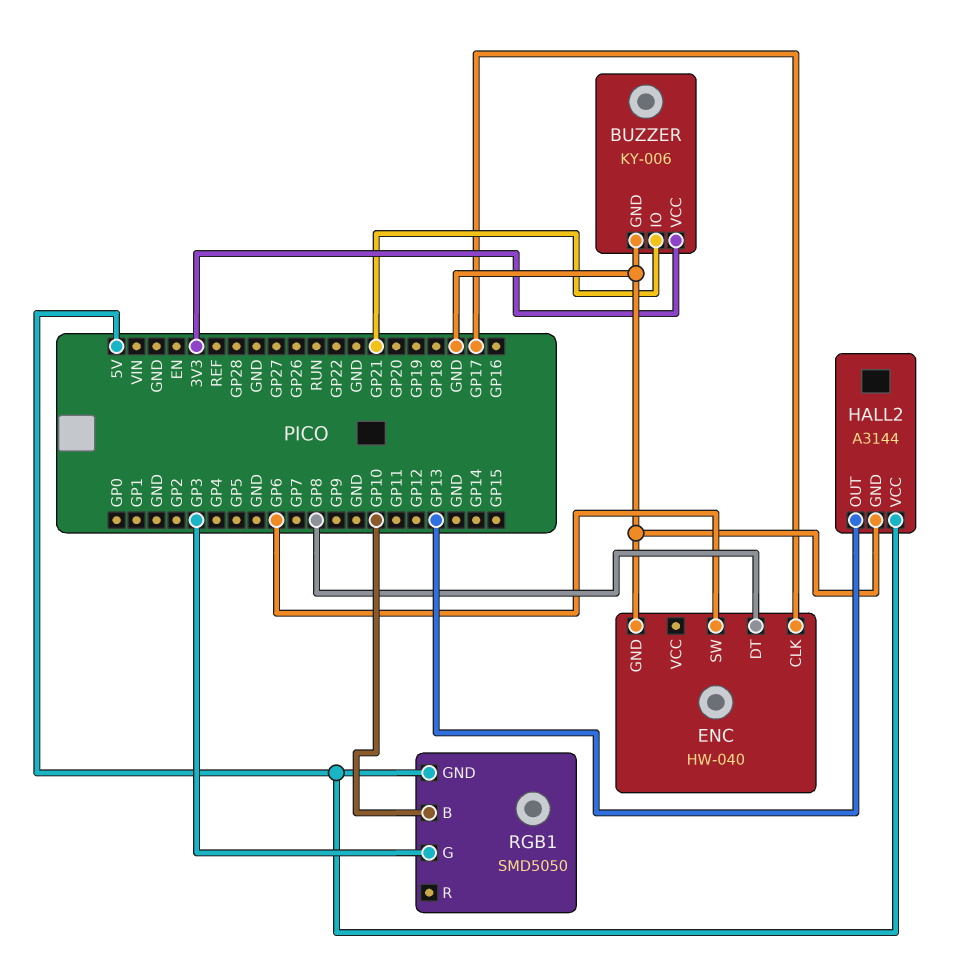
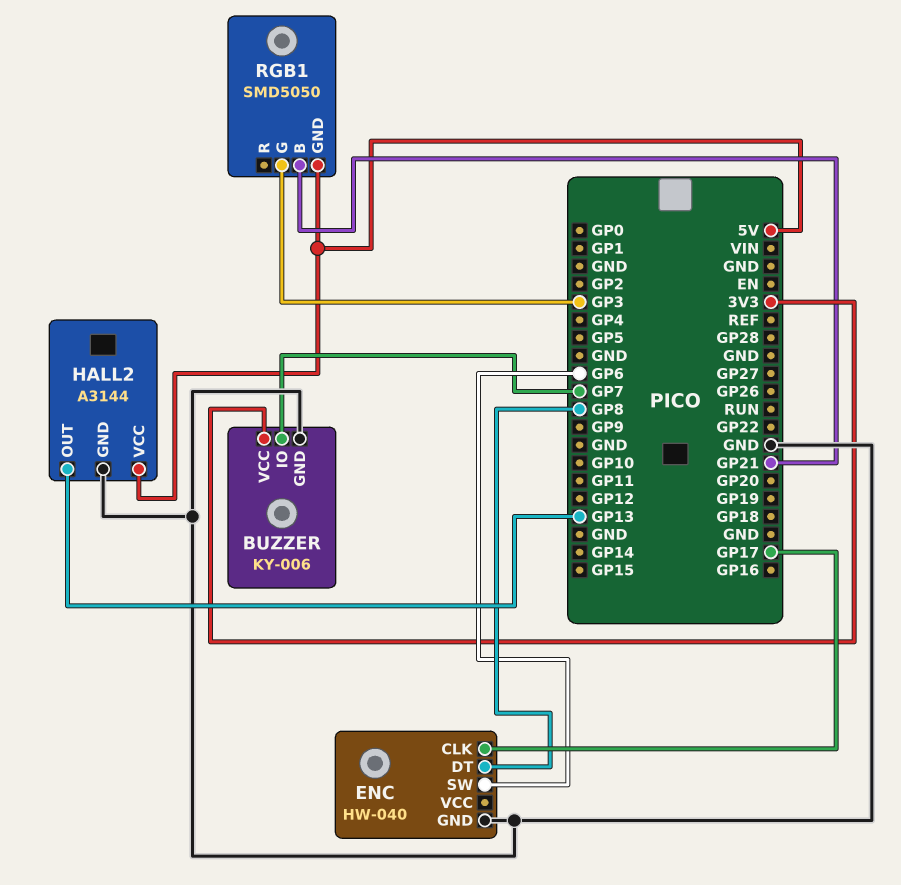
BUZZER pin IO: GP21 -> GP7
RGB1 pin B: GP10 -> GP21

